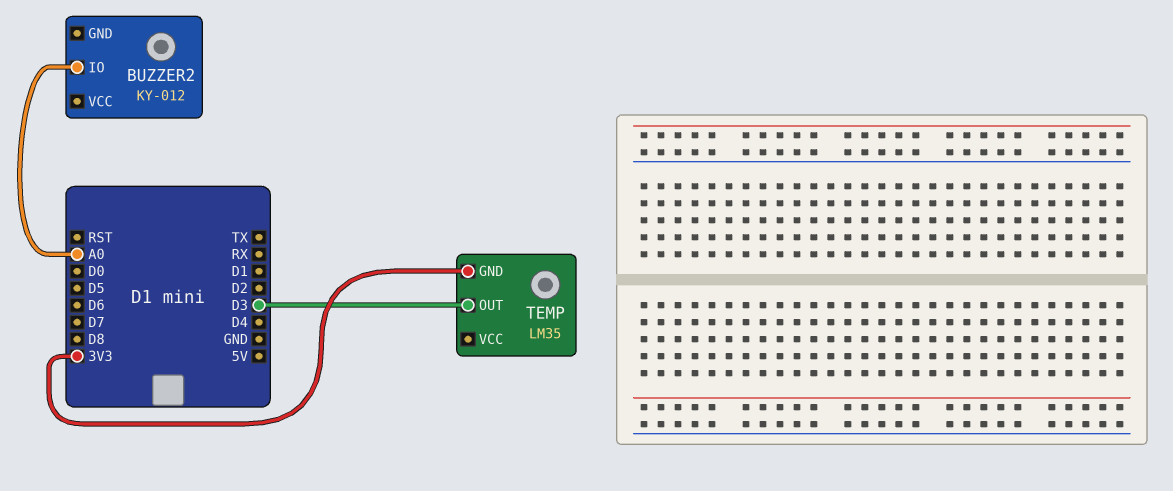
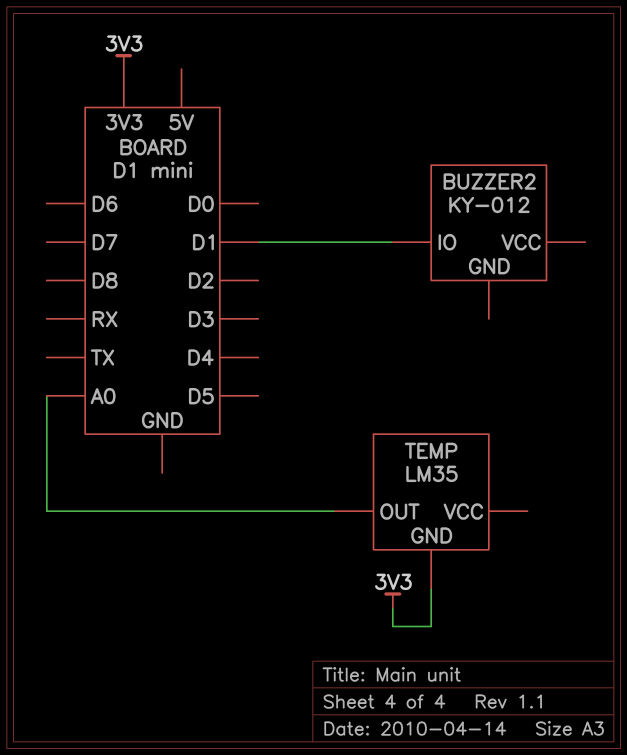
BUZZER2 pin IO: A0 -> D1
TEMP pin OUT: D3 -> A0

